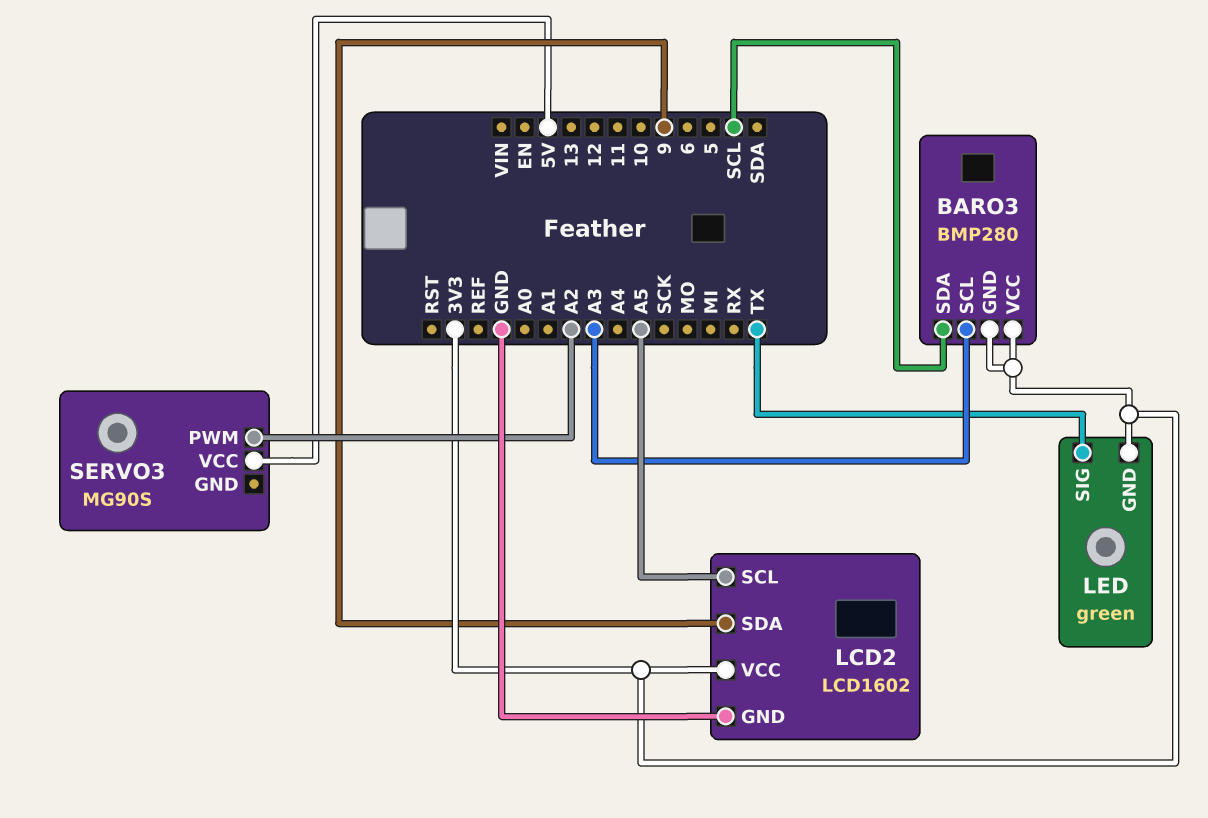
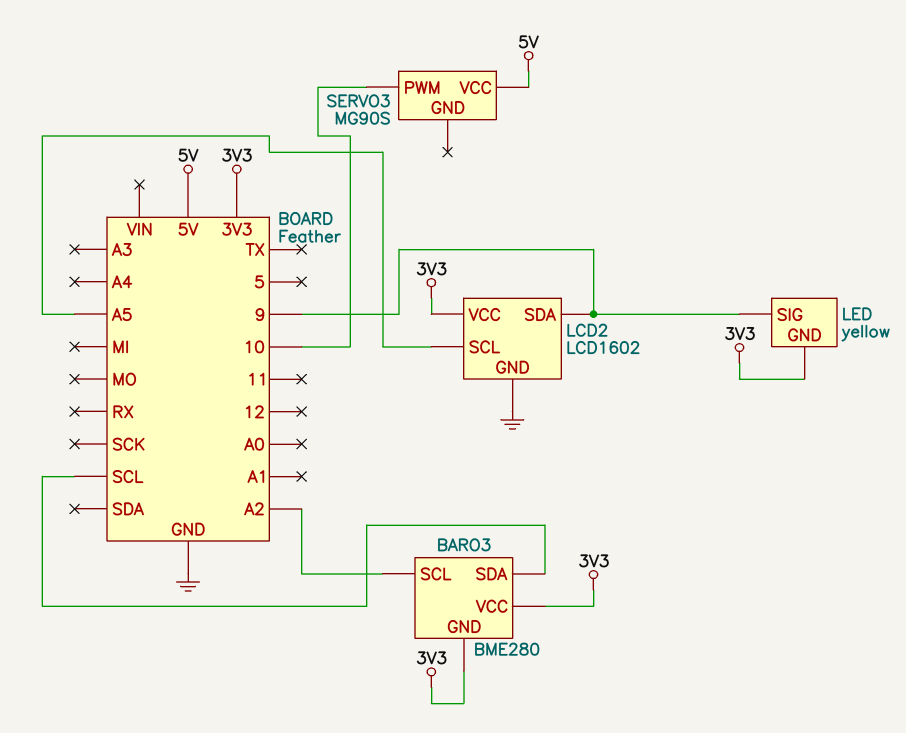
BARO3: BMP280 -> BME280
BARO3 pin SCL: A3 -> A2
LED: green -> yellow
LED pin SIG: TX -> 9
SERVO3 pin PWM: A2 -> 10

